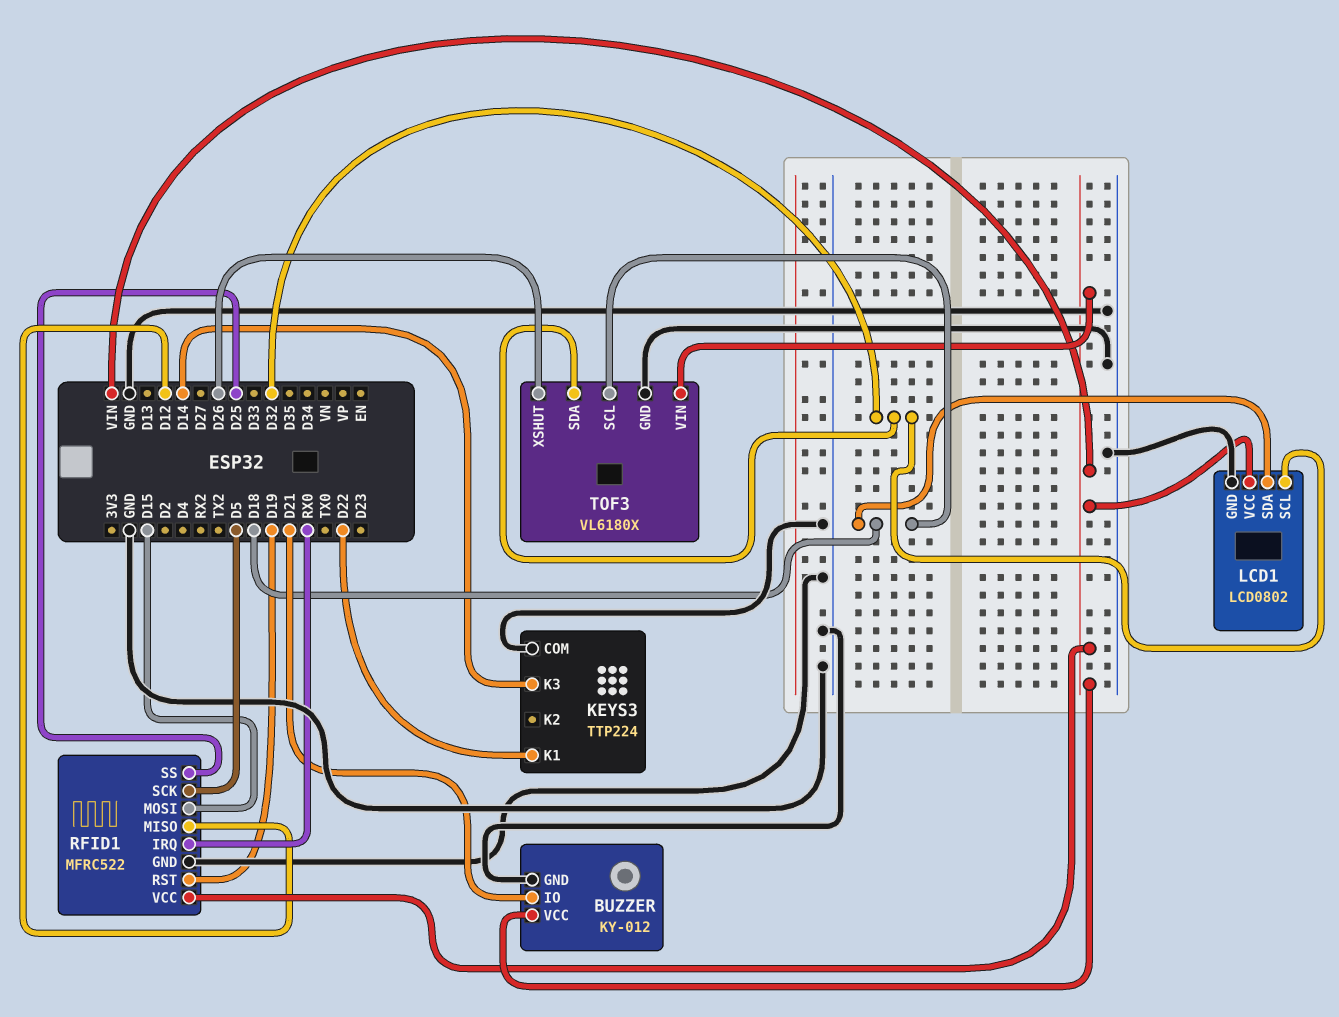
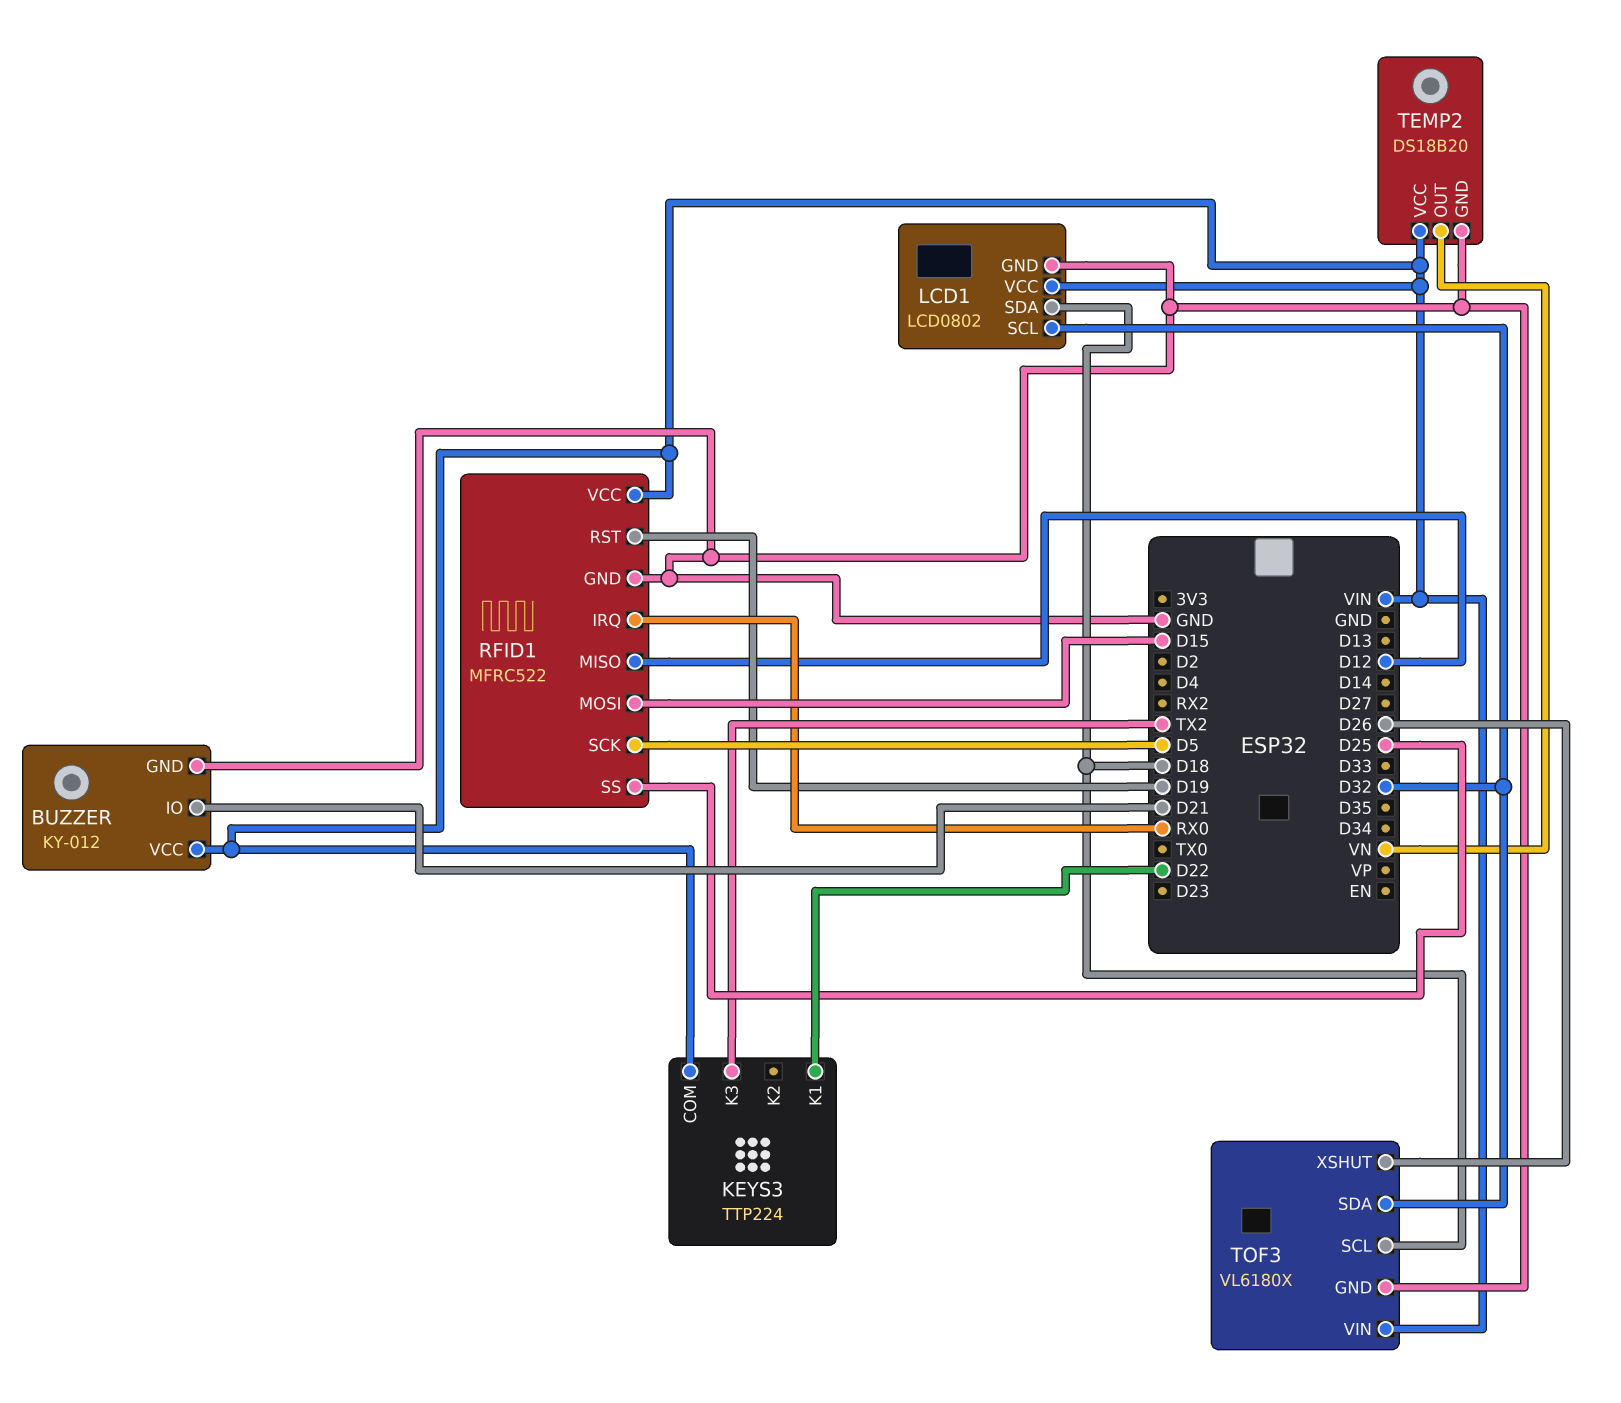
KEYS3 pin COM: GND -> VIN
KEYS3 pin K3: D14 -> TX2
TEMP2: none -> DS18B20
TEMP2 pin GND: none -> GND
TEMP2 pin OUT: none -> VN
TEMP2 pin VCC: none -> VIN

